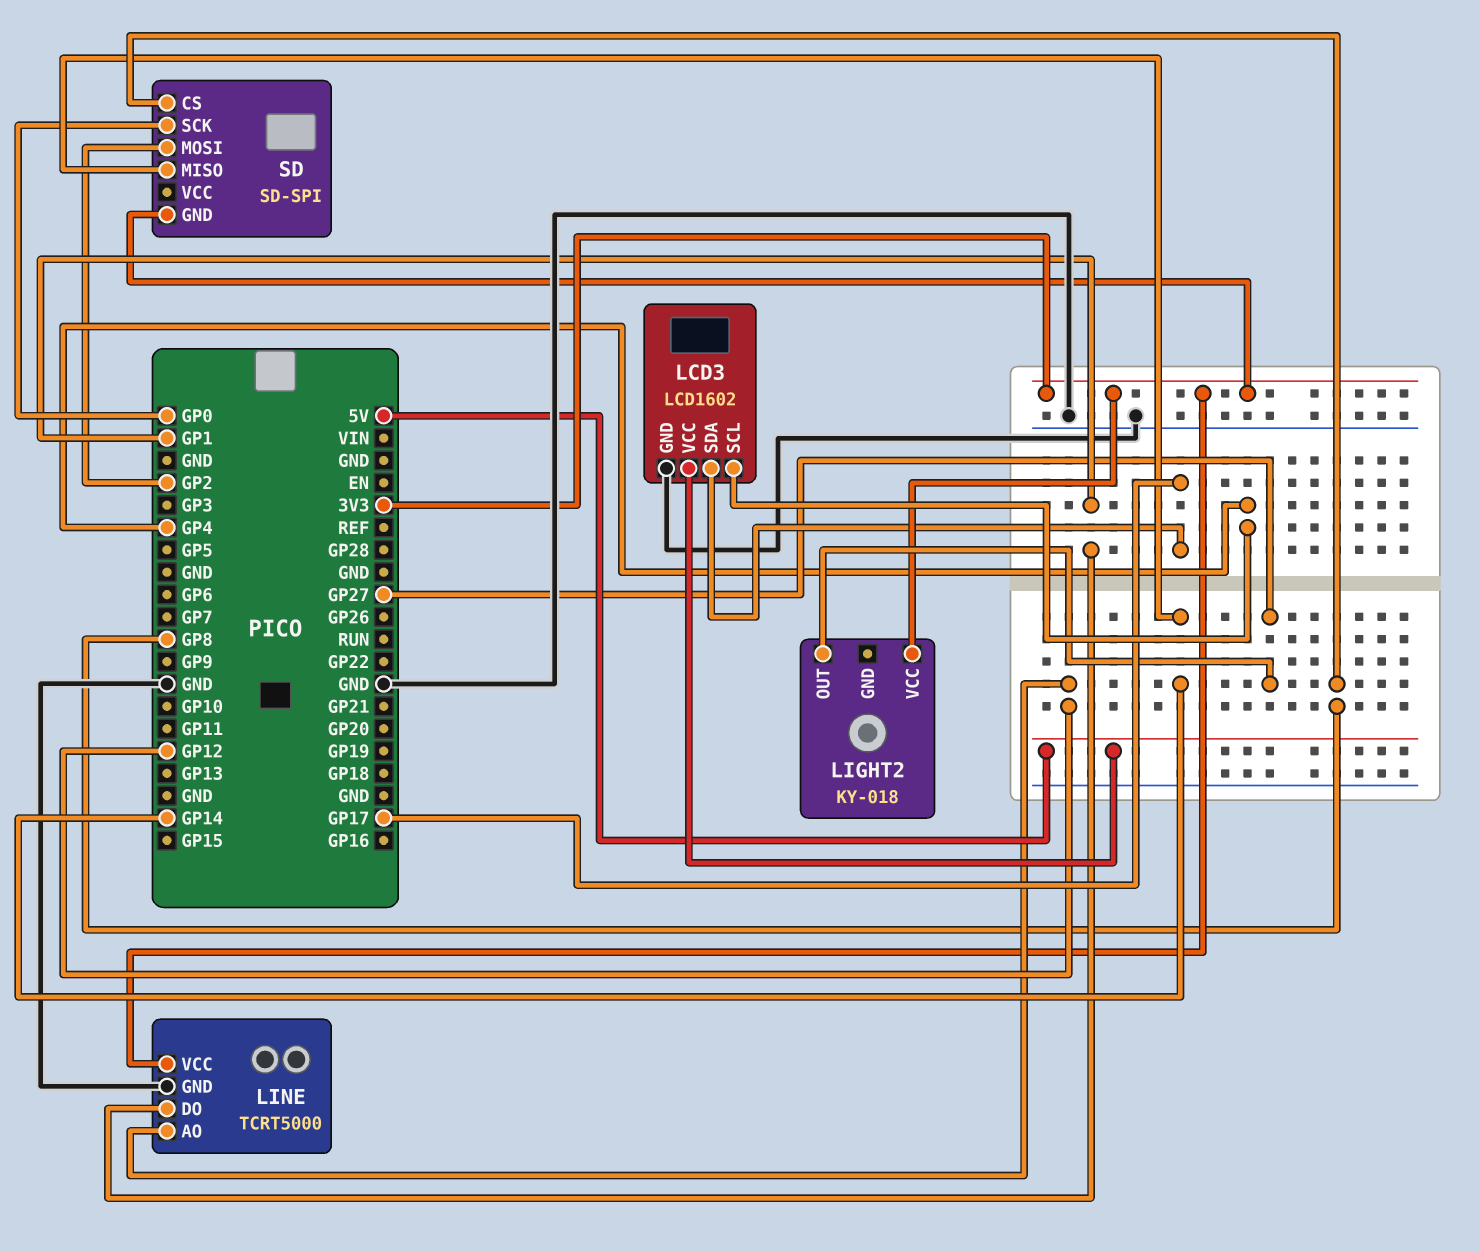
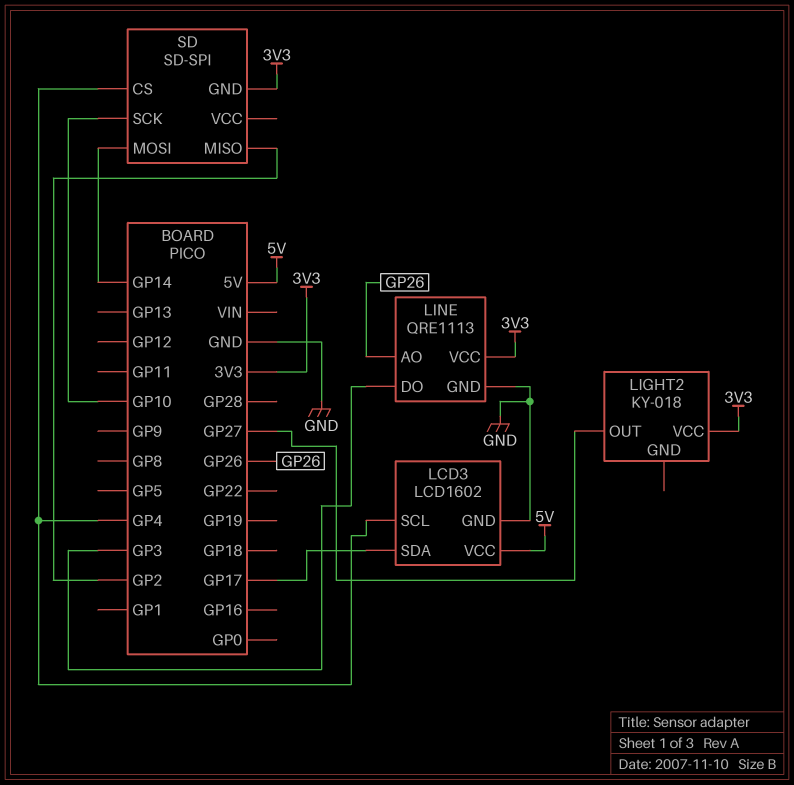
LINE: TCRT5000 -> QRE1113
LINE pin AO: GP12 -> GP26
LINE pin DO: GP1 -> GP3
SD pin CS: GP8 -> GP4
SD pin MISO: GP14 -> GP2
SD pin MOSI: GP2 -> GP14
SD pin SCK: GP0 -> GP10

